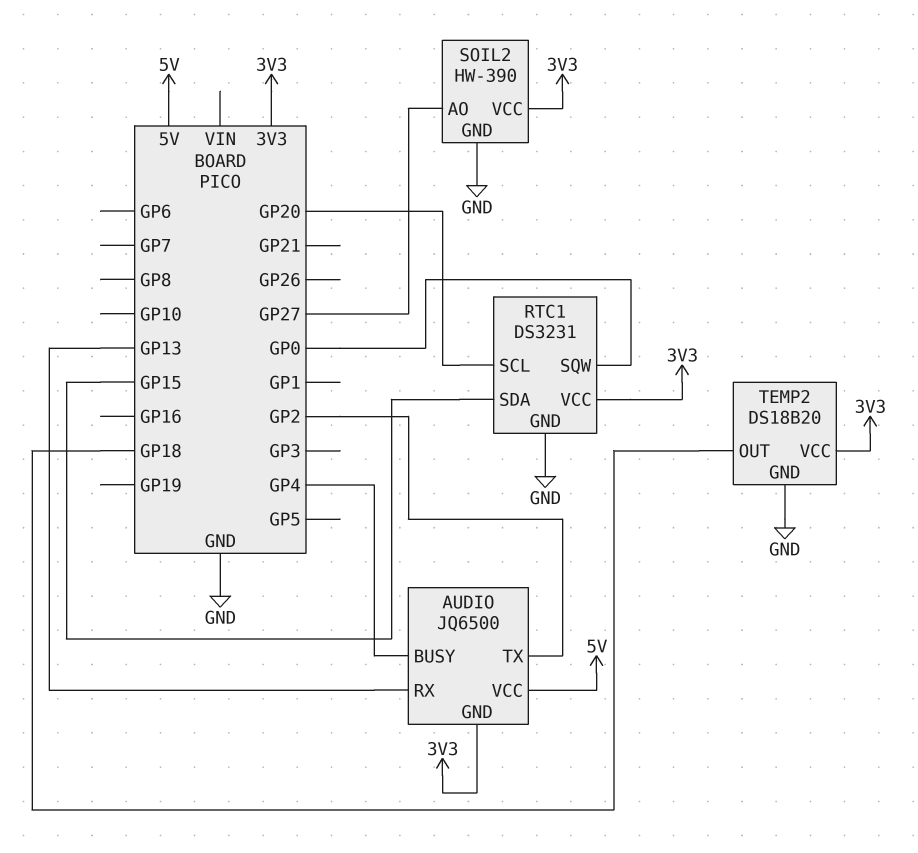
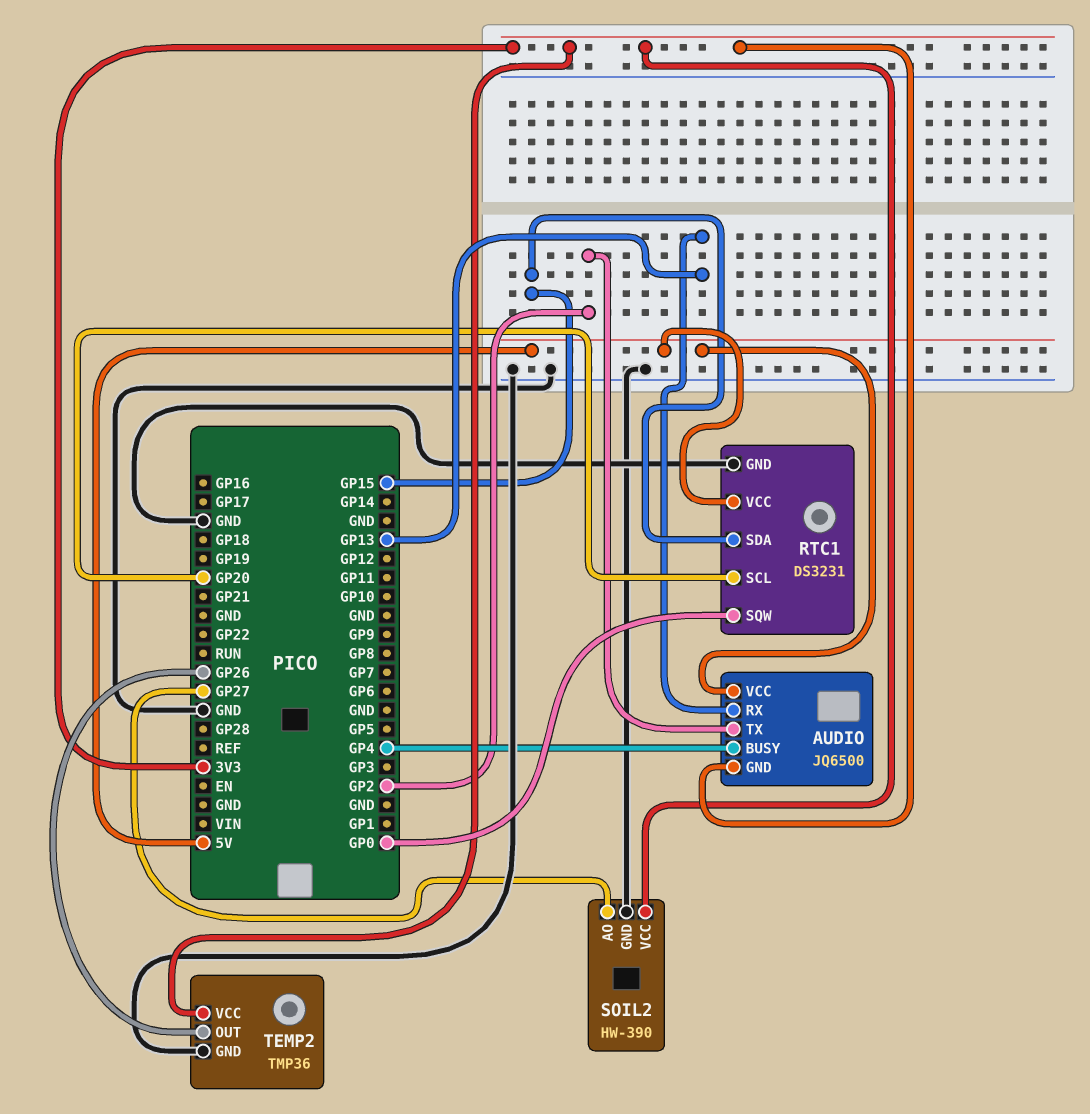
RTC1 pin VCC: 3V3 -> 5V
TEMP2: DS18B20 -> TMP36
TEMP2 pin OUT: GP18 -> GP26

